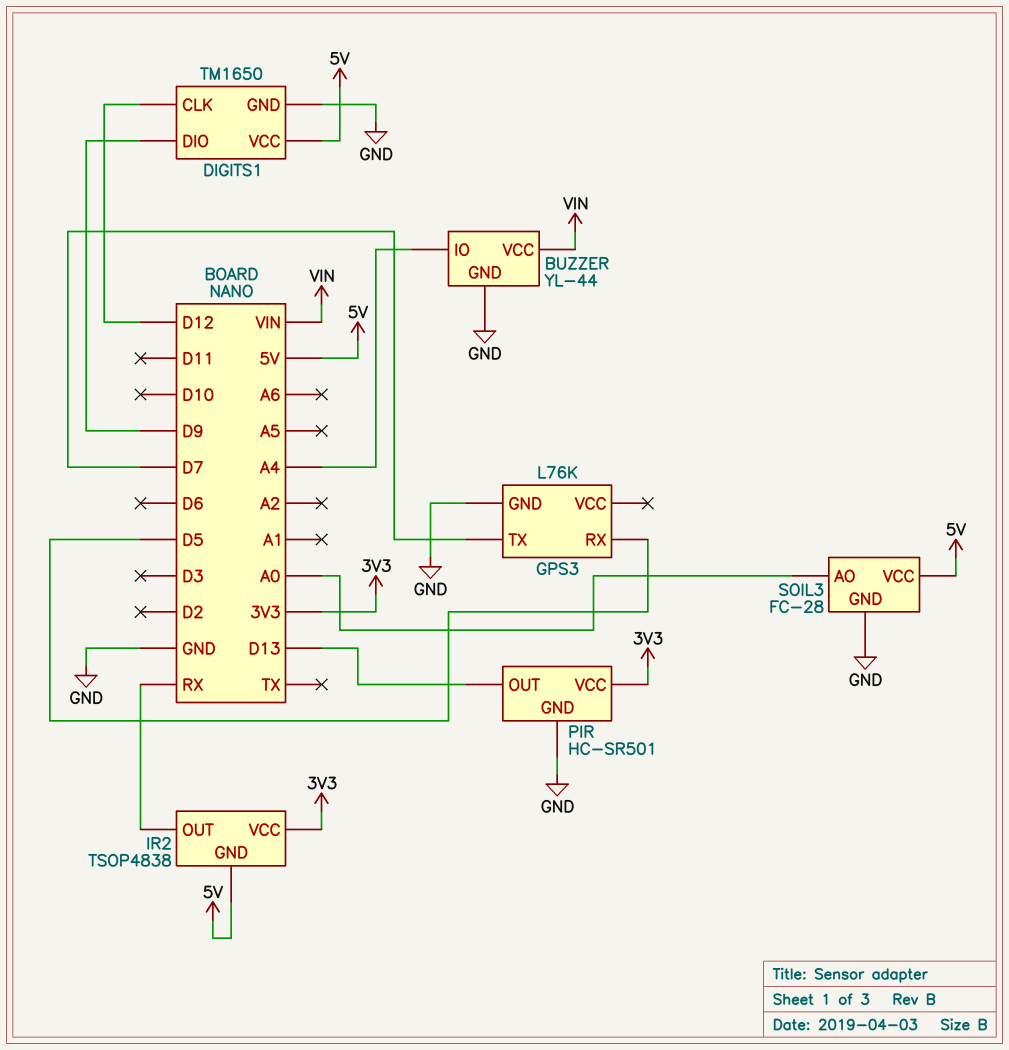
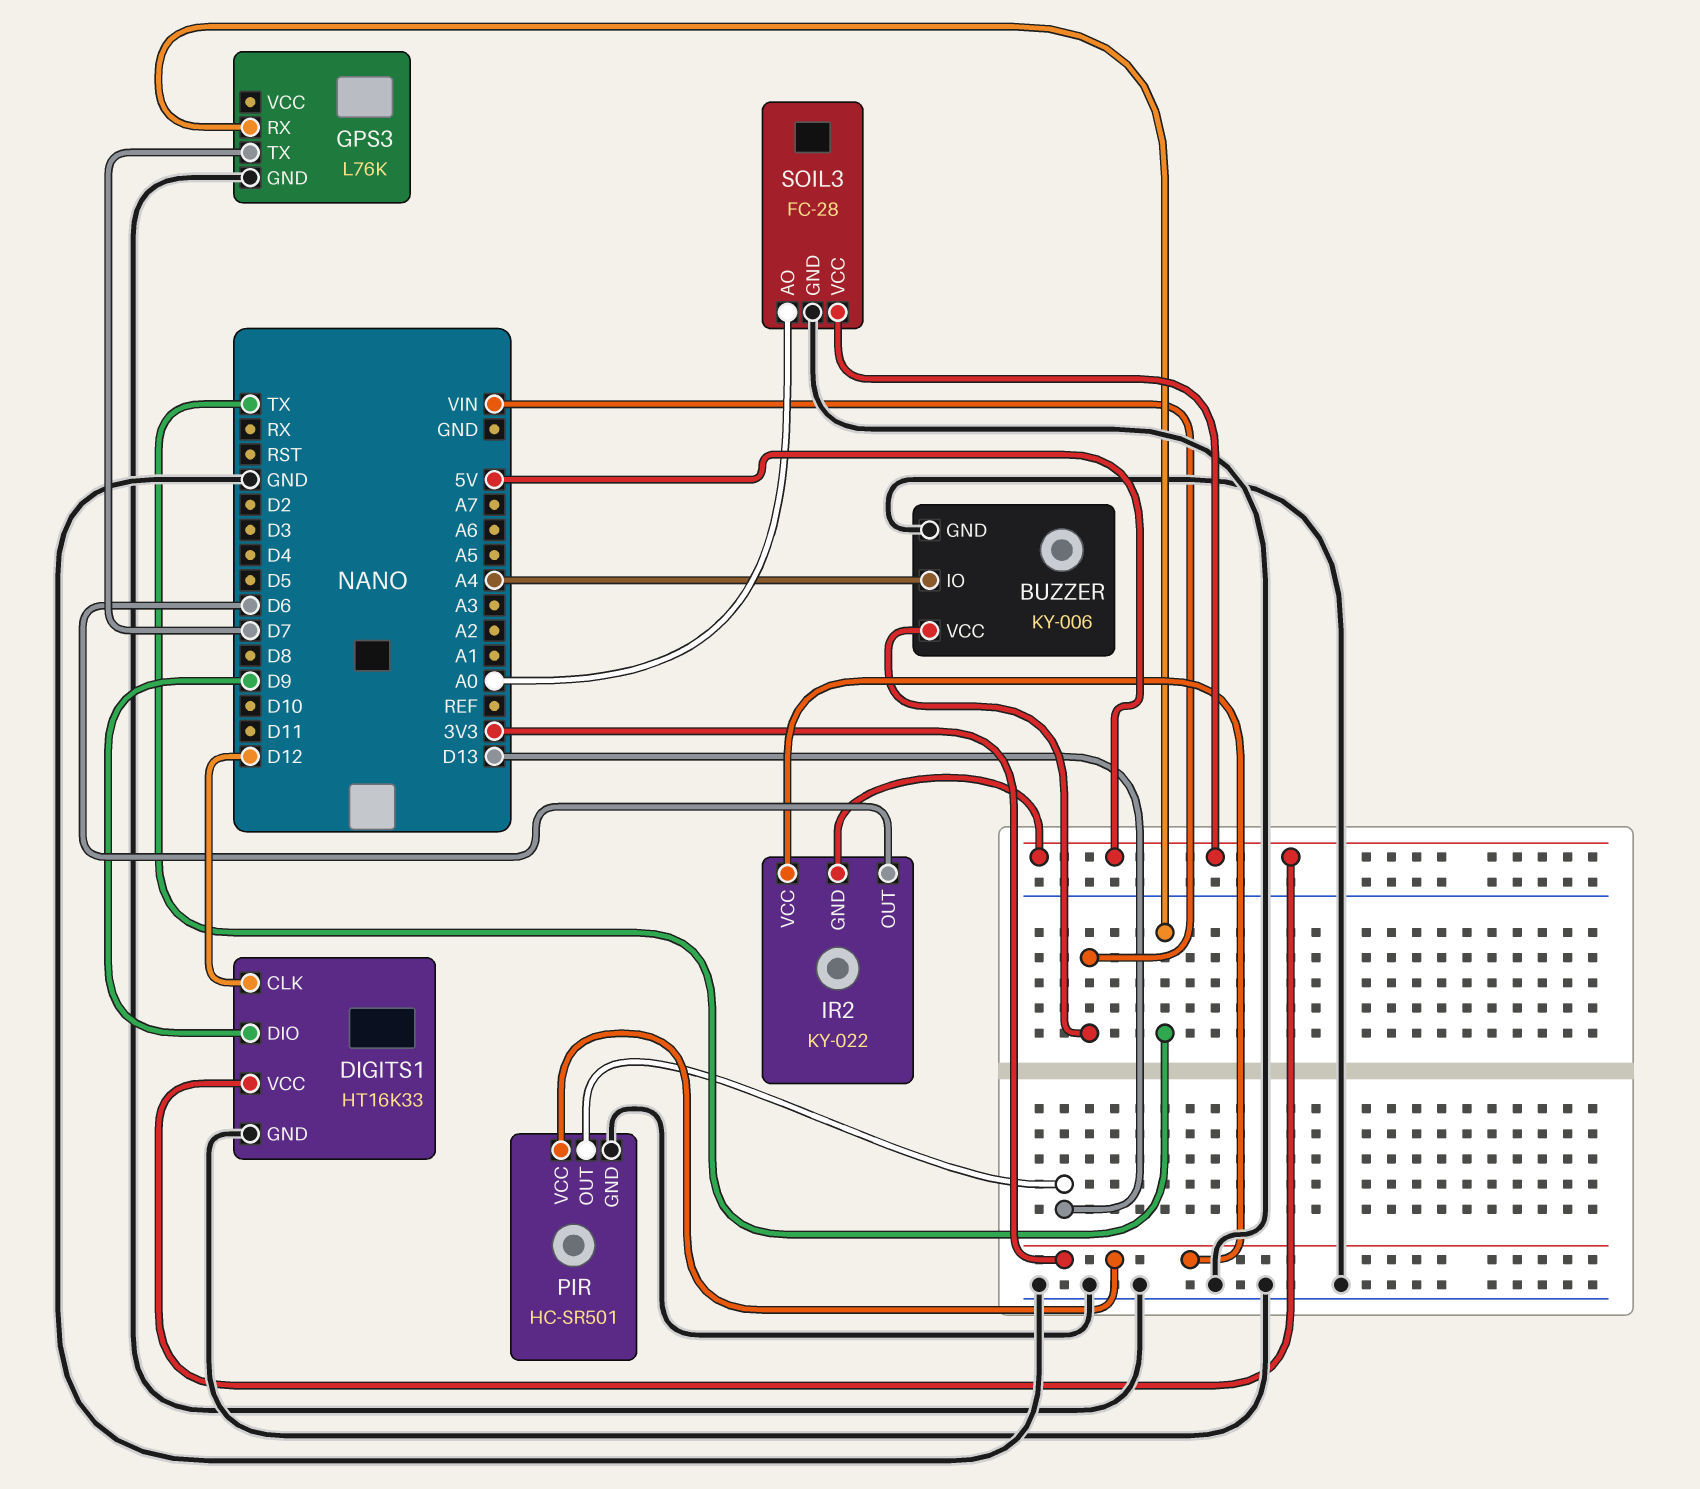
BUZZER: YL-44 -> KY-006
DIGITS1: TM1650 -> HT16K33
GPS3 pin RX: D5 -> TX
IR2: TSOP4838 -> KY-022
IR2 pin OUT: RX -> D6

